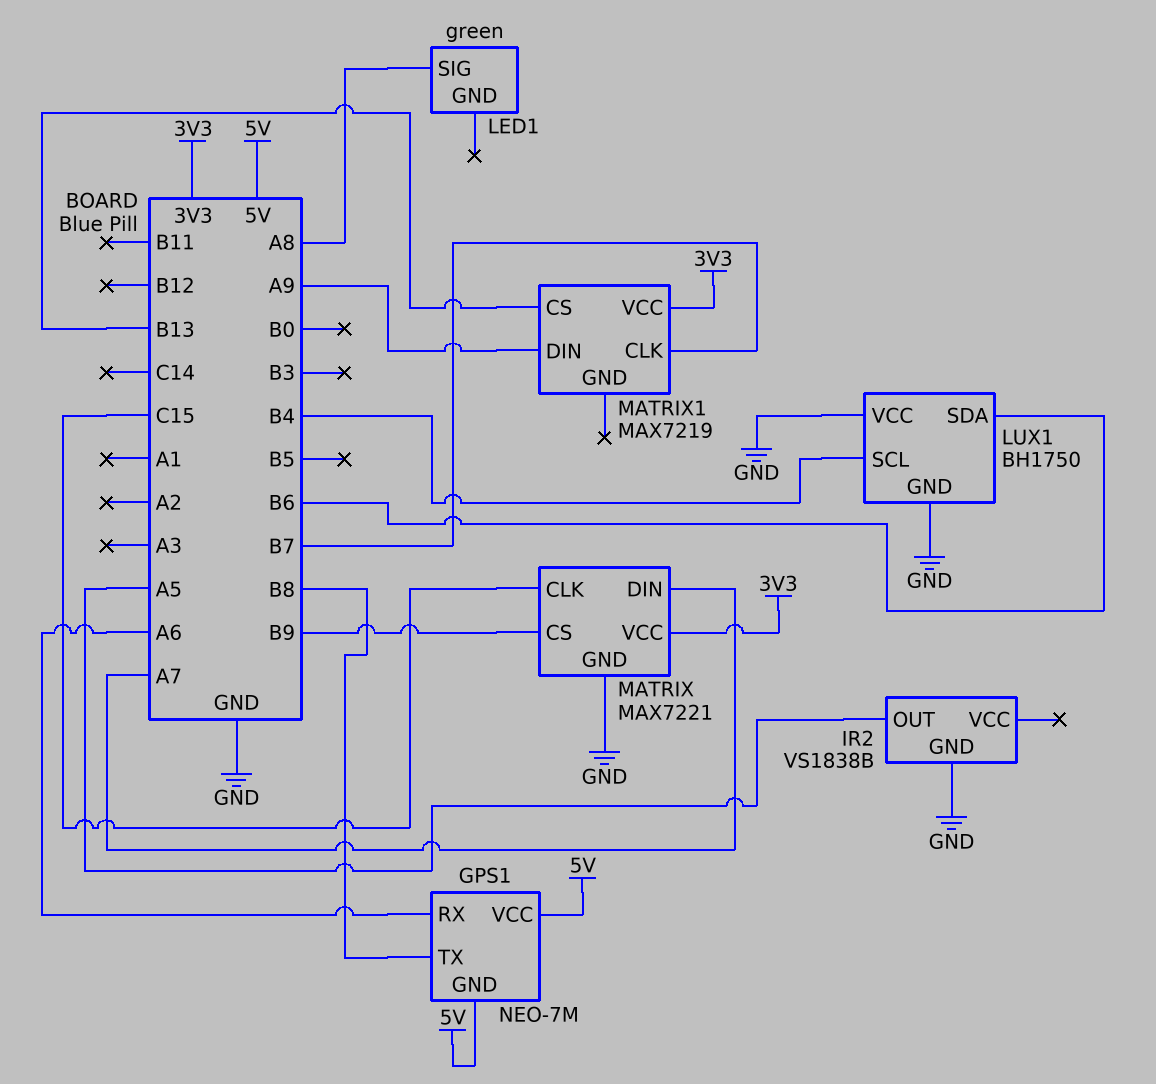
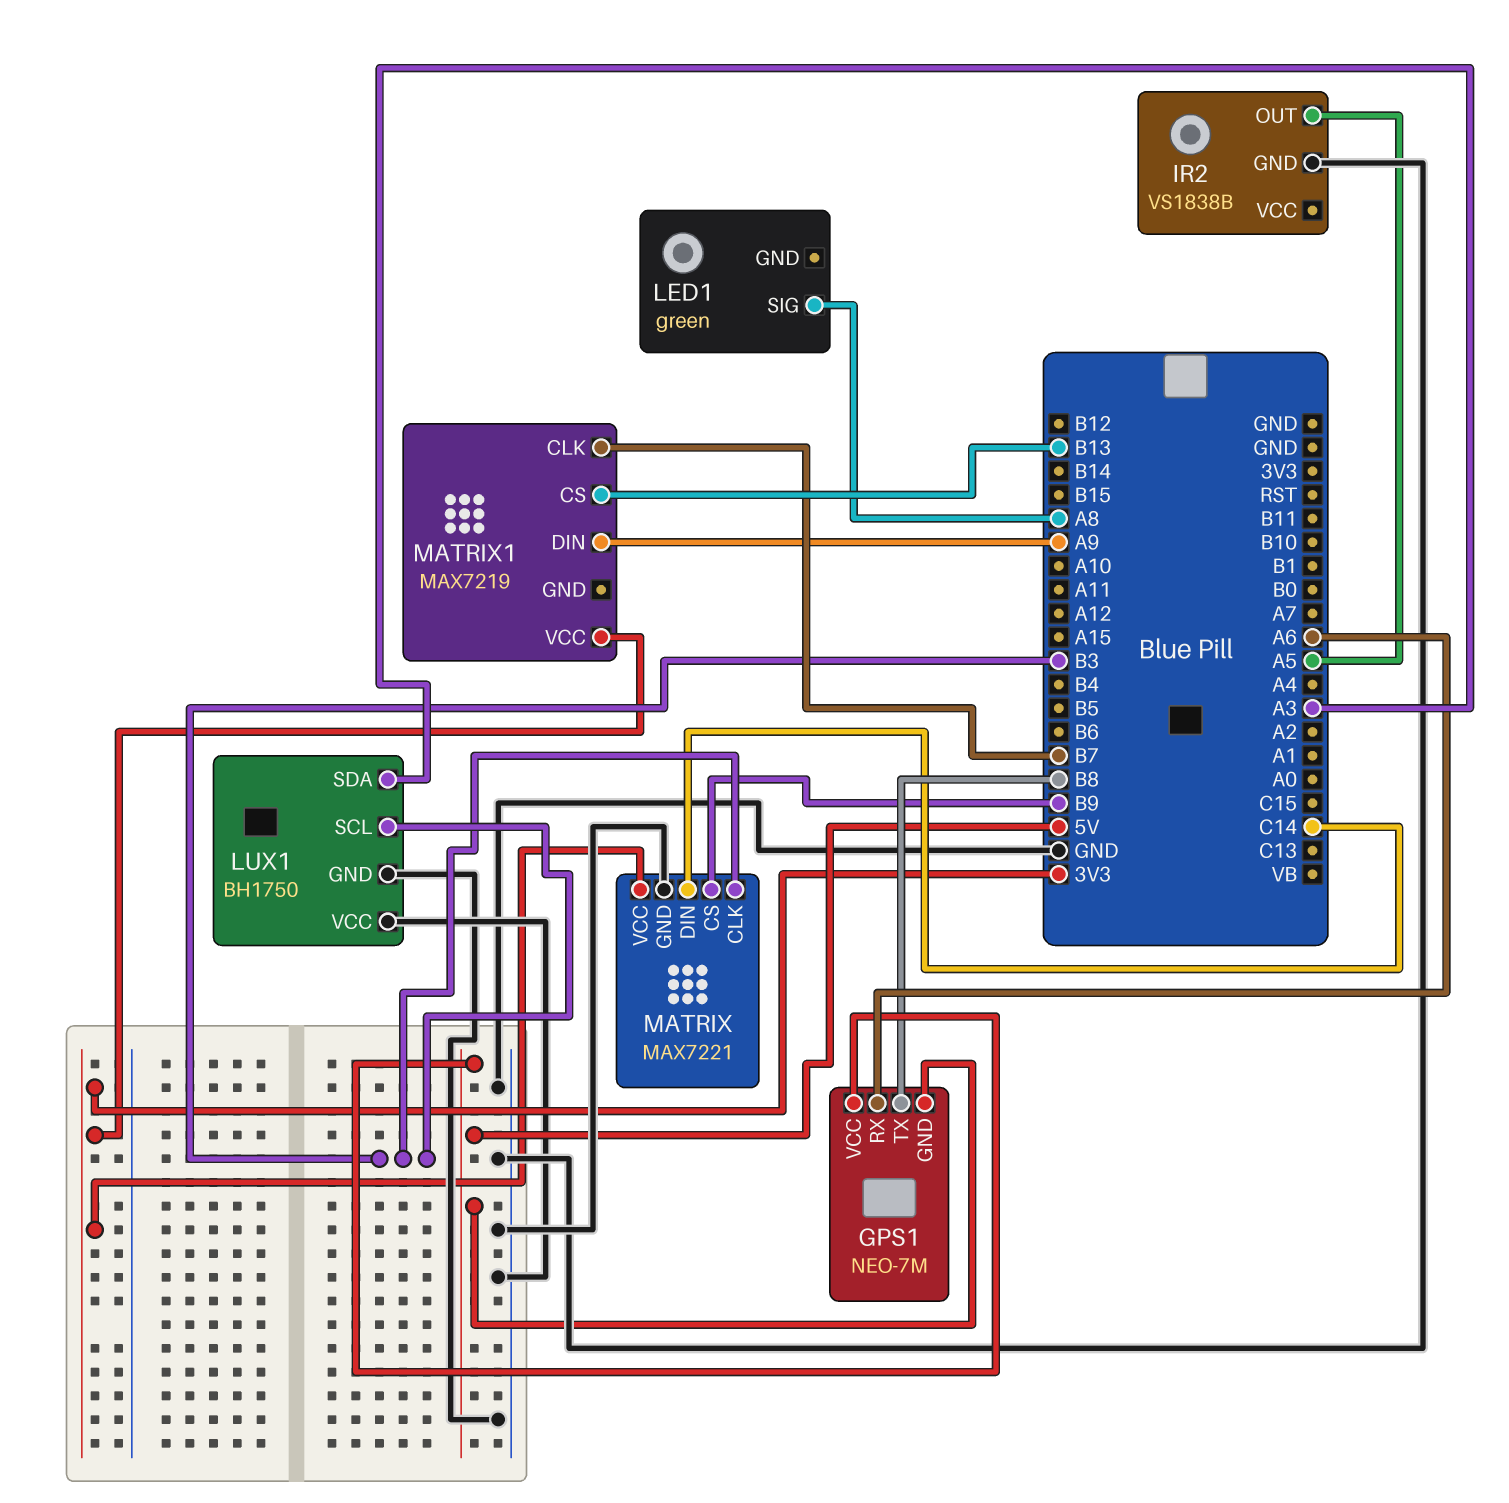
LUX1 pin SCL: B4 -> B3
LUX1 pin SDA: B6 -> A3
MATRIX pin CLK: C15 -> B3
MATRIX pin DIN: A7 -> C14

